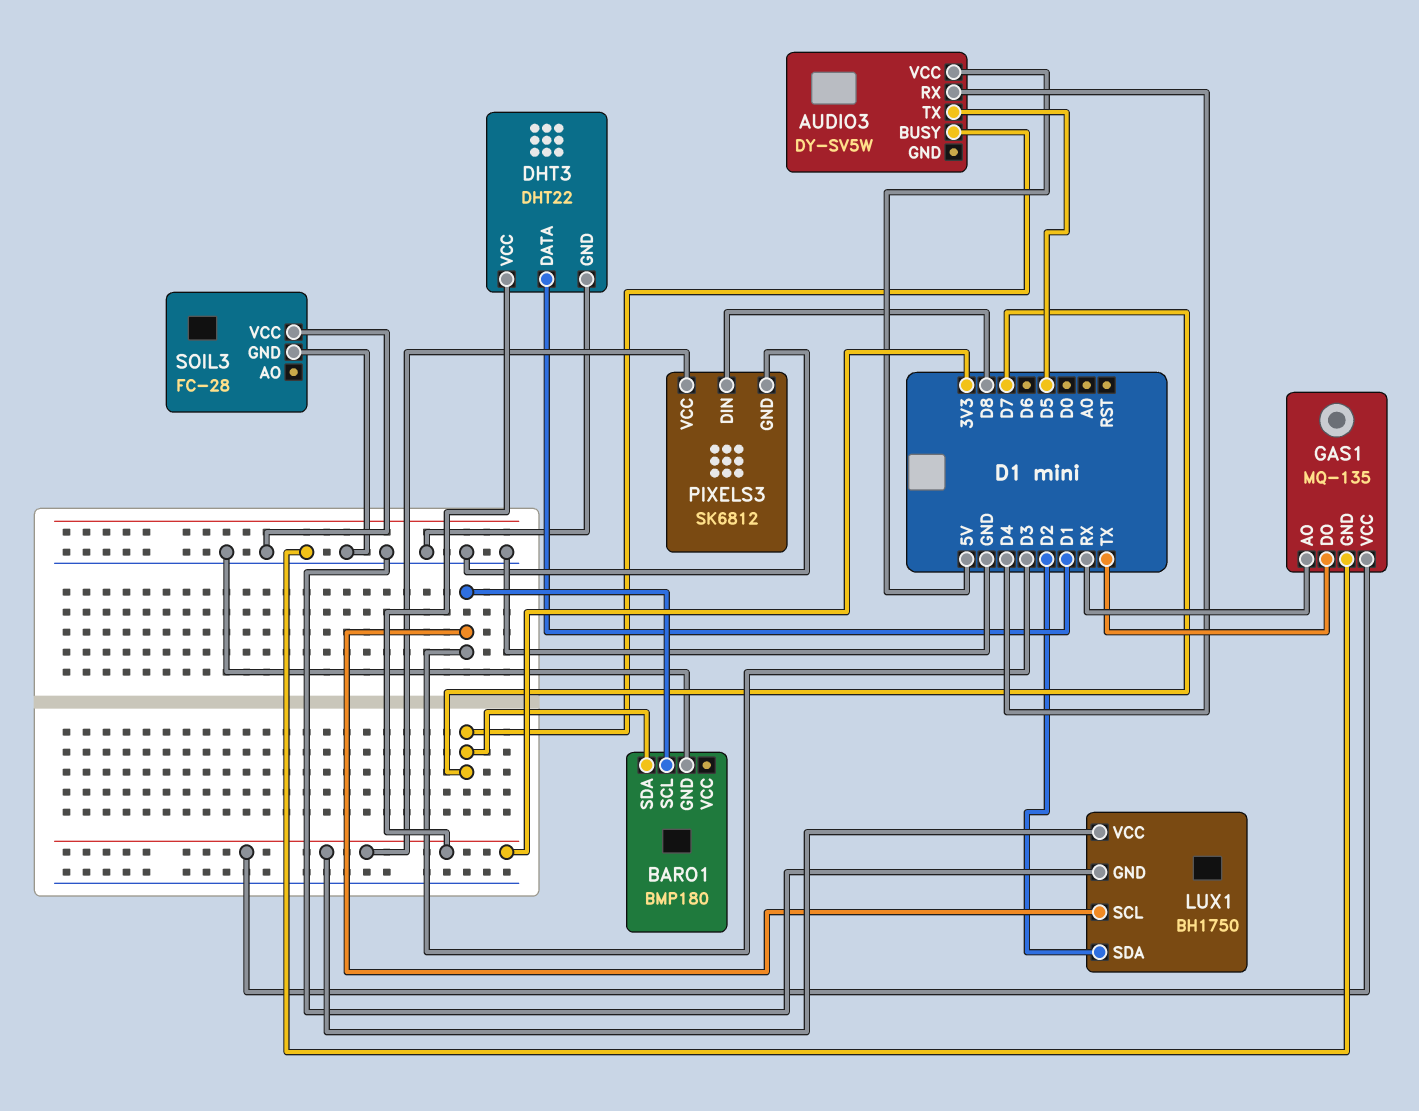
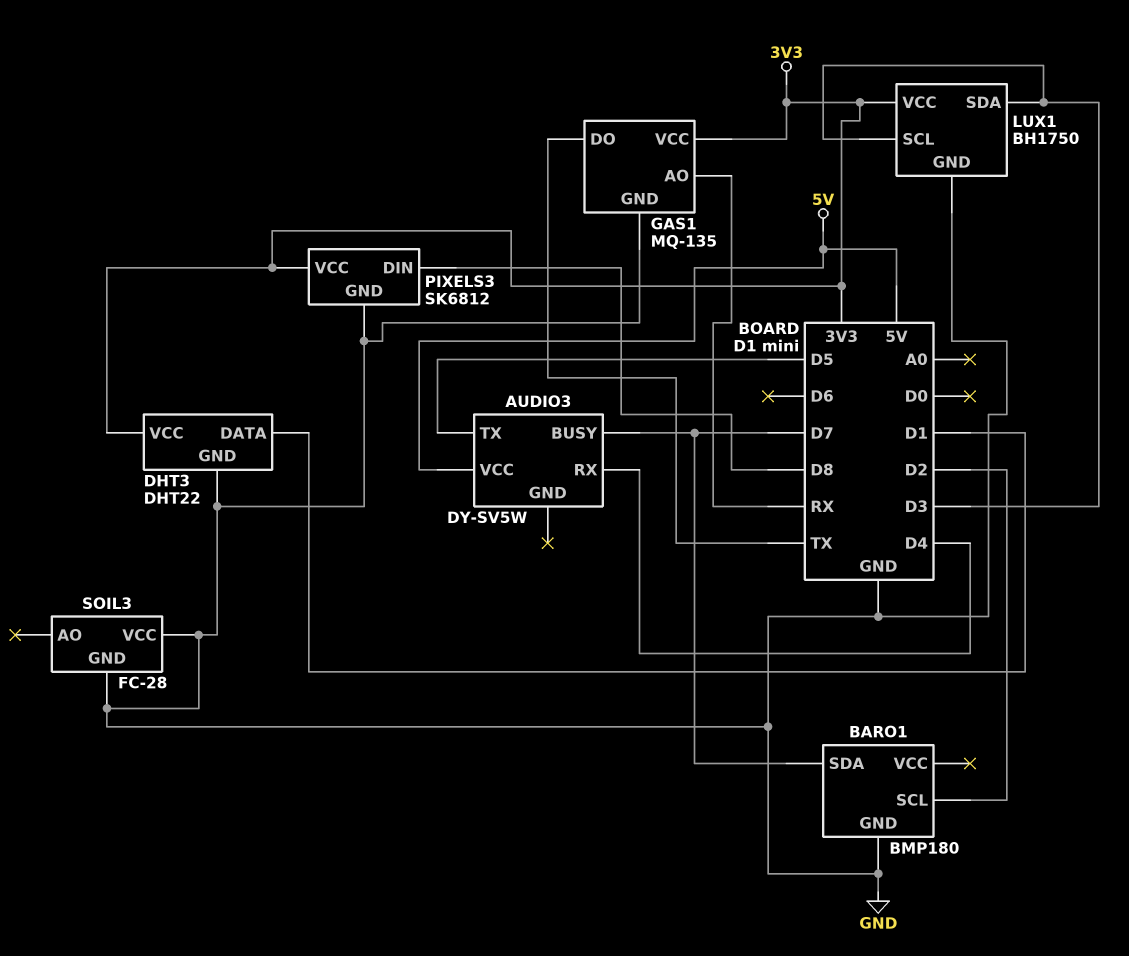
BARO1 pin SCL: D3 -> D2
LUX1 pin SDA: D2 -> D3

